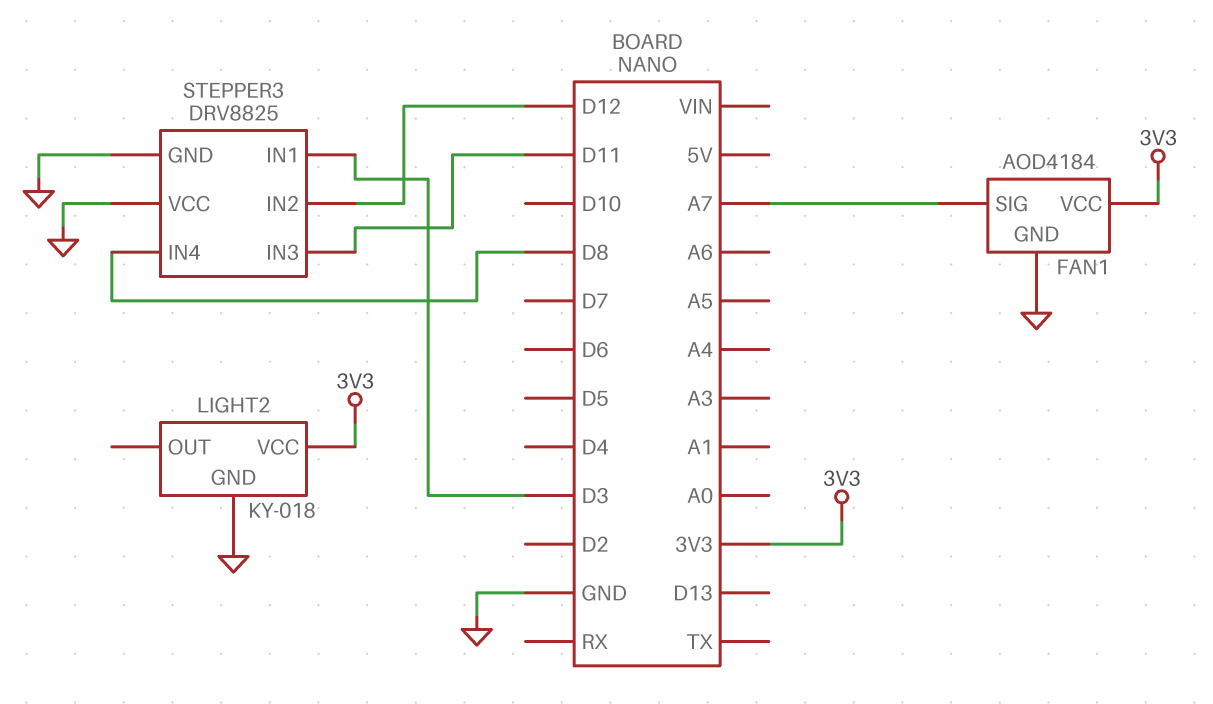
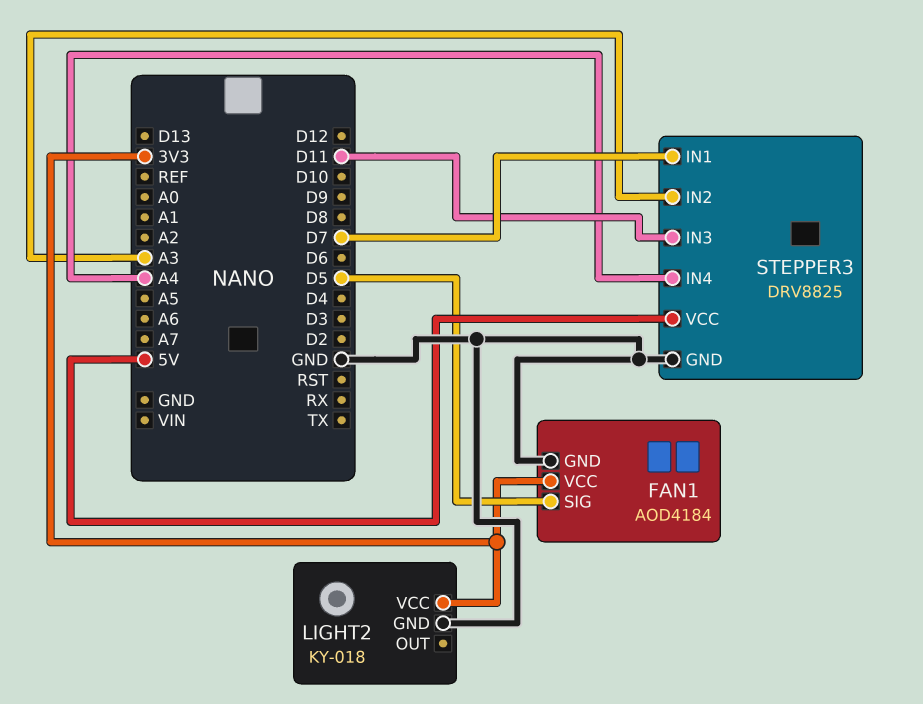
FAN1 pin SIG: A7 -> D5
STEPPER3 pin IN1: D3 -> D7
STEPPER3 pin IN2: D12 -> A3
STEPPER3 pin IN4: D8 -> A4
STEPPER3 pin VCC: GND -> 5V

